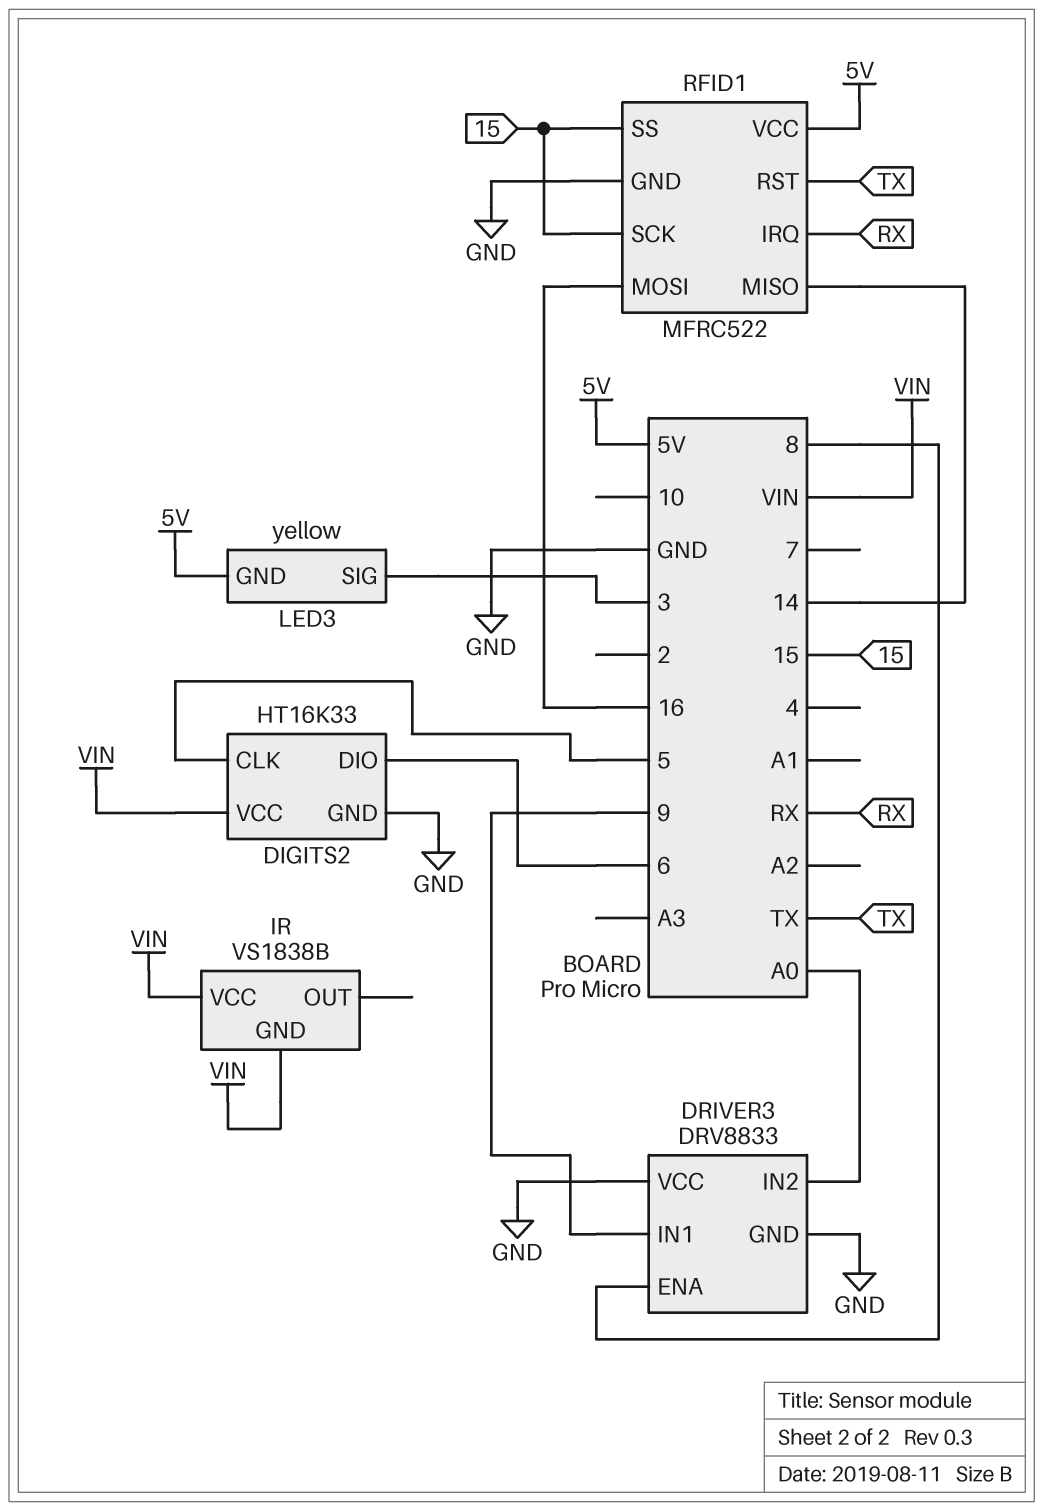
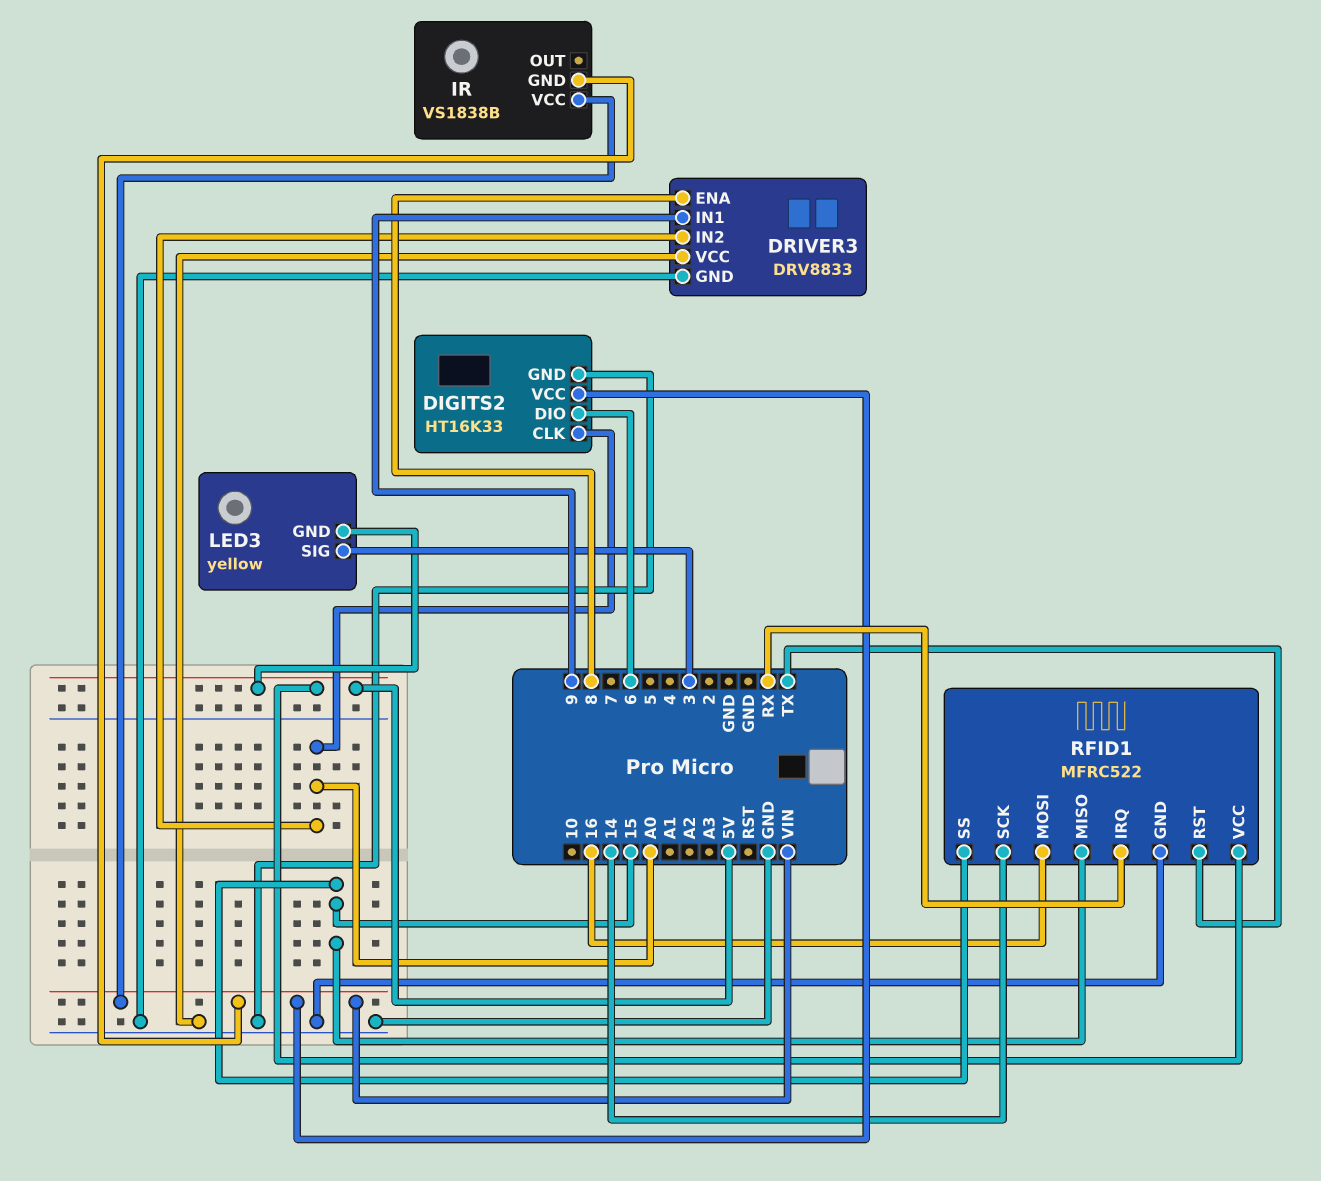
DIGITS2 pin CLK: 5 -> A0
RFID1 pin MISO: 14 -> 15
RFID1 pin SCK: 15 -> 14

